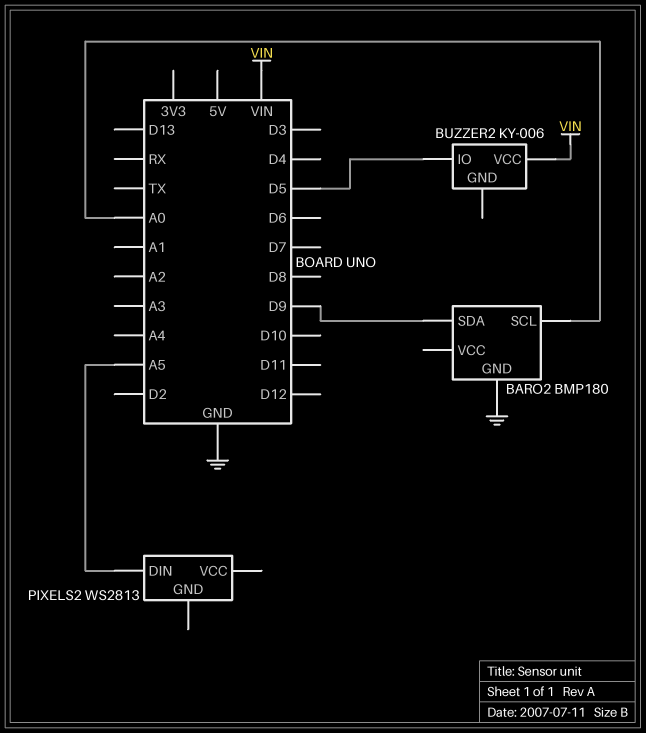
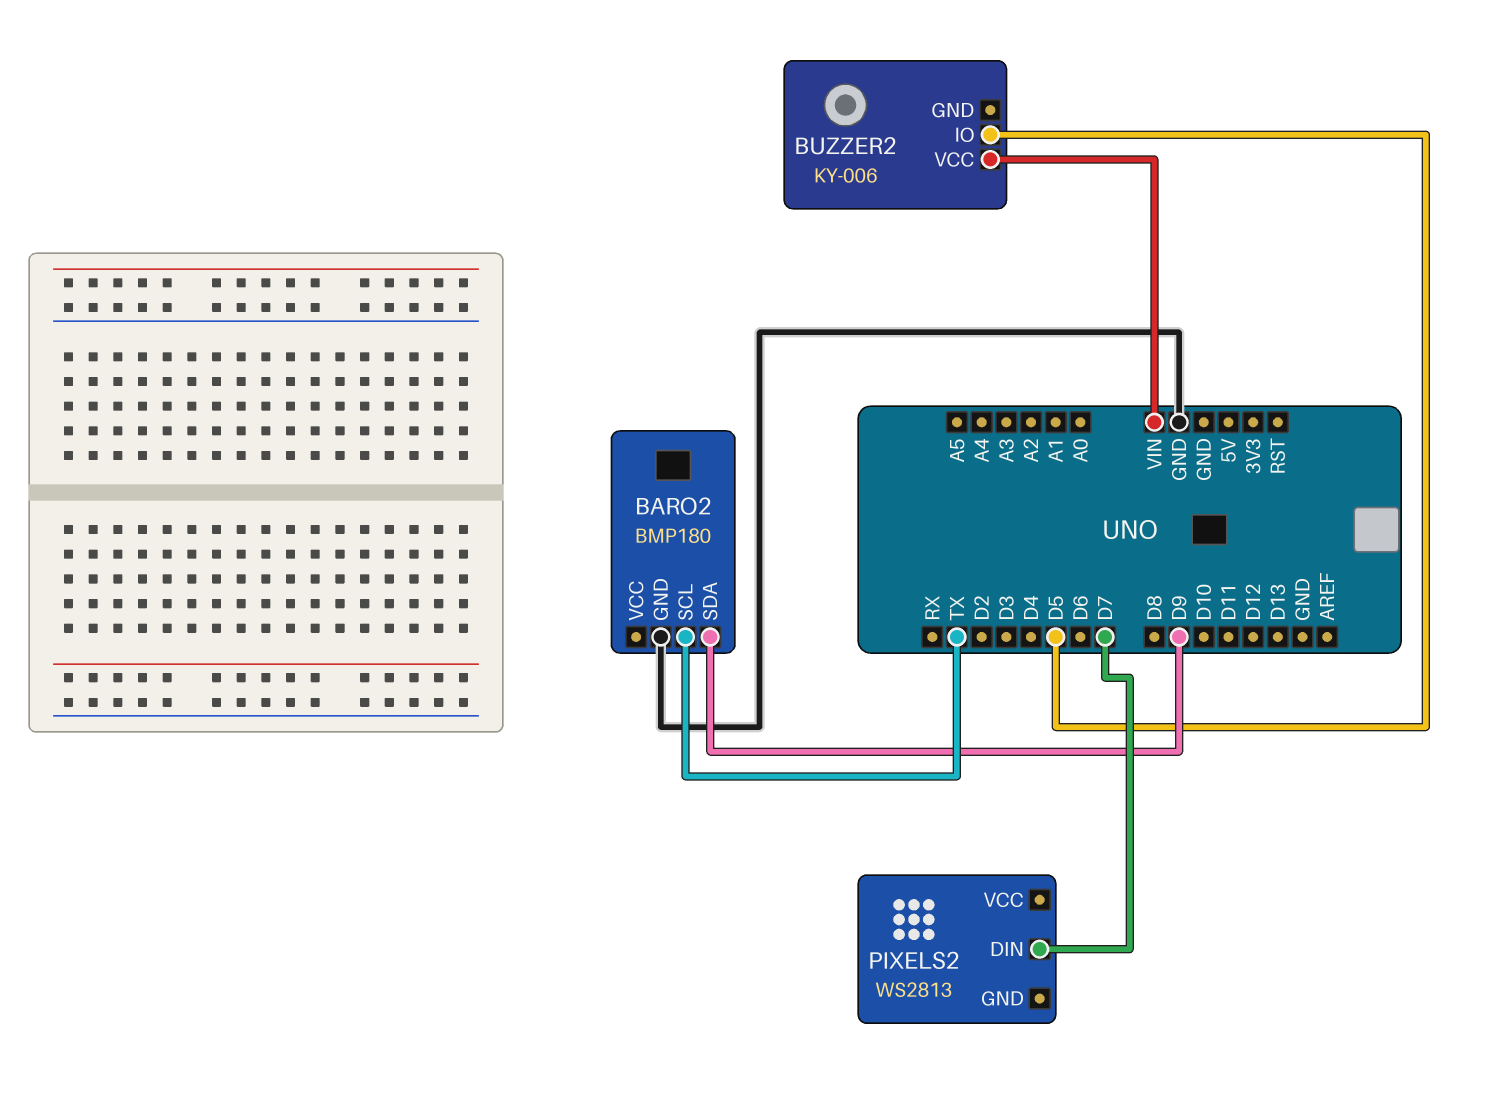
BARO2 pin SCL: A0 -> TX
PIXELS2 pin DIN: A5 -> D7

